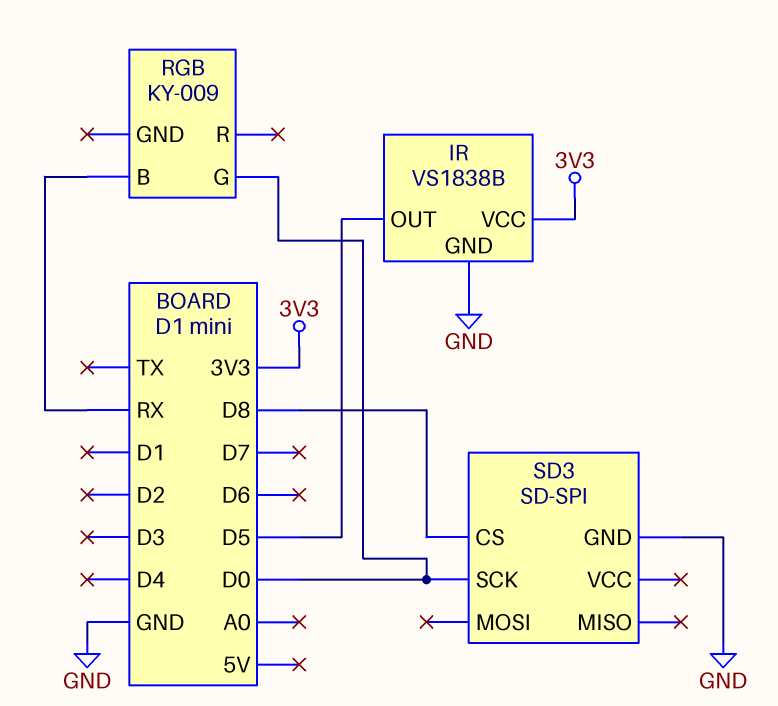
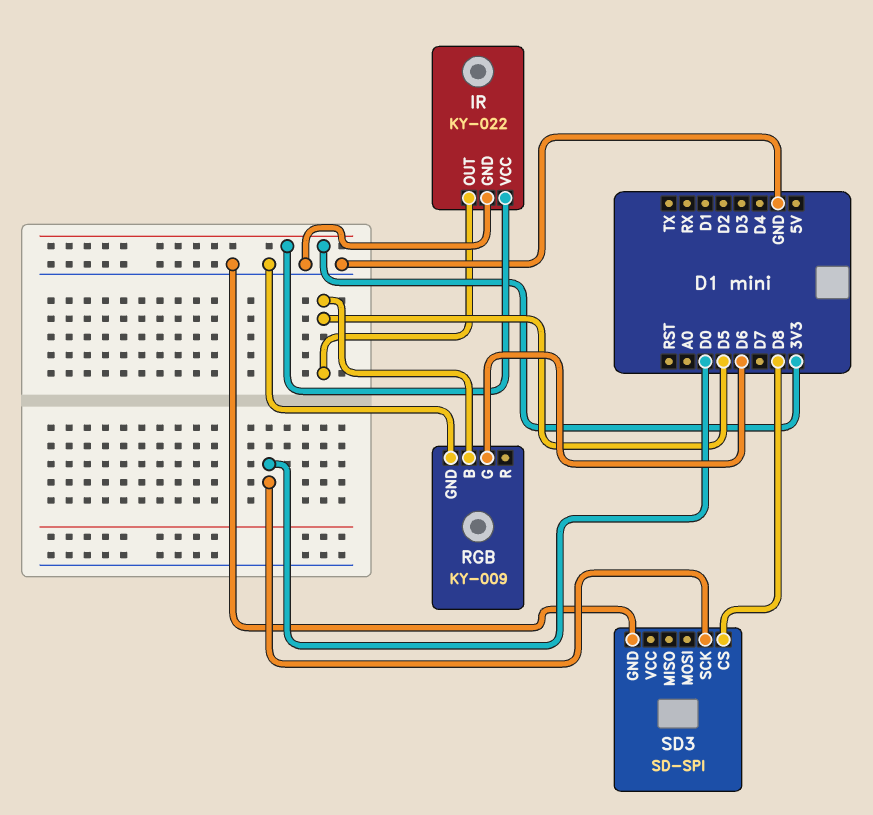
IR: VS1838B -> KY-022
RGB pin B: RX -> D5
RGB pin G: D0 -> D6
RGB pin GND: none -> GND

